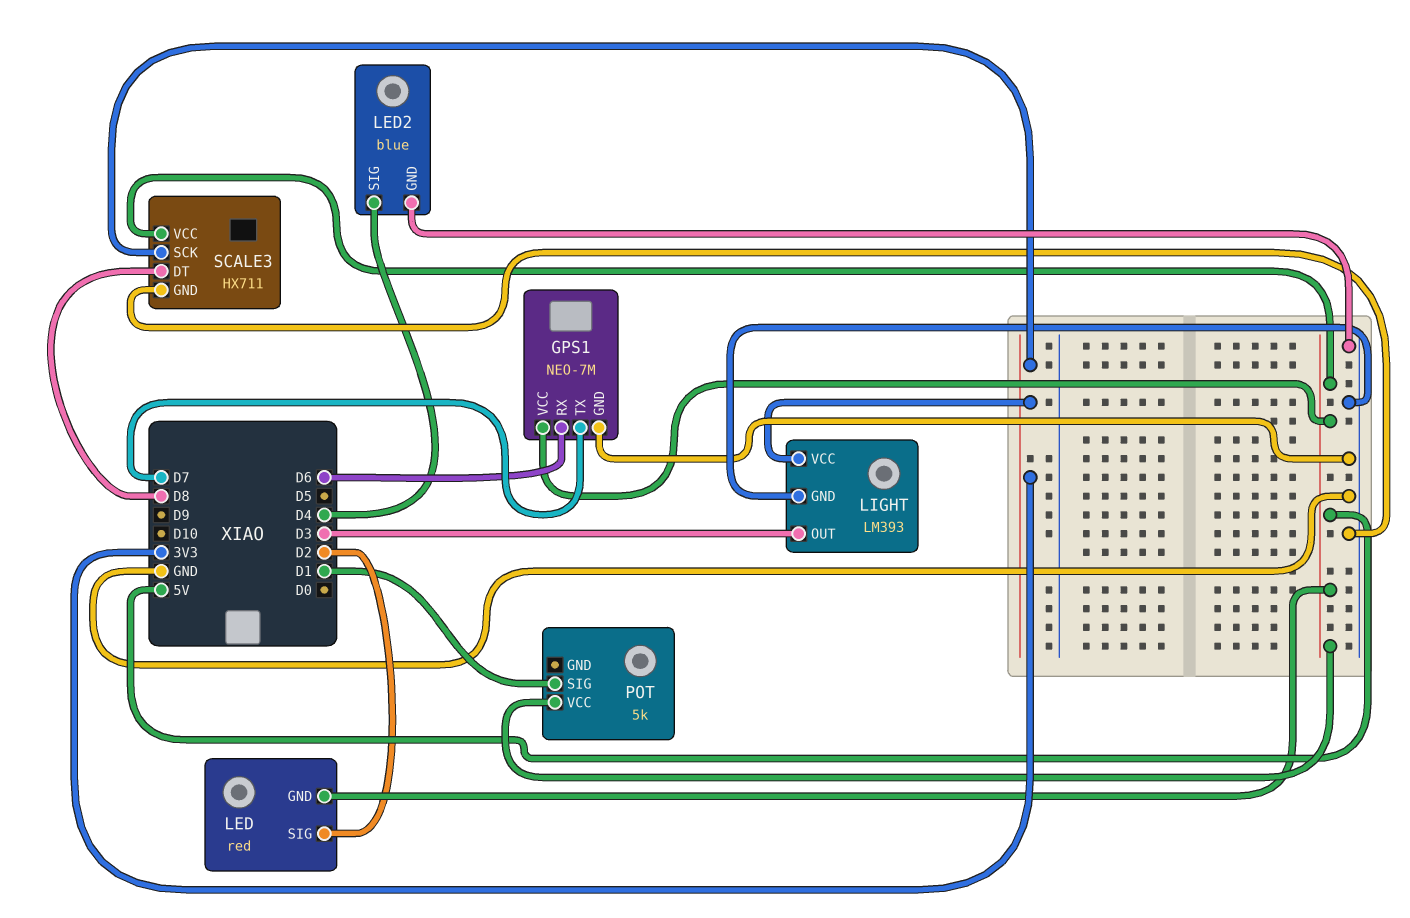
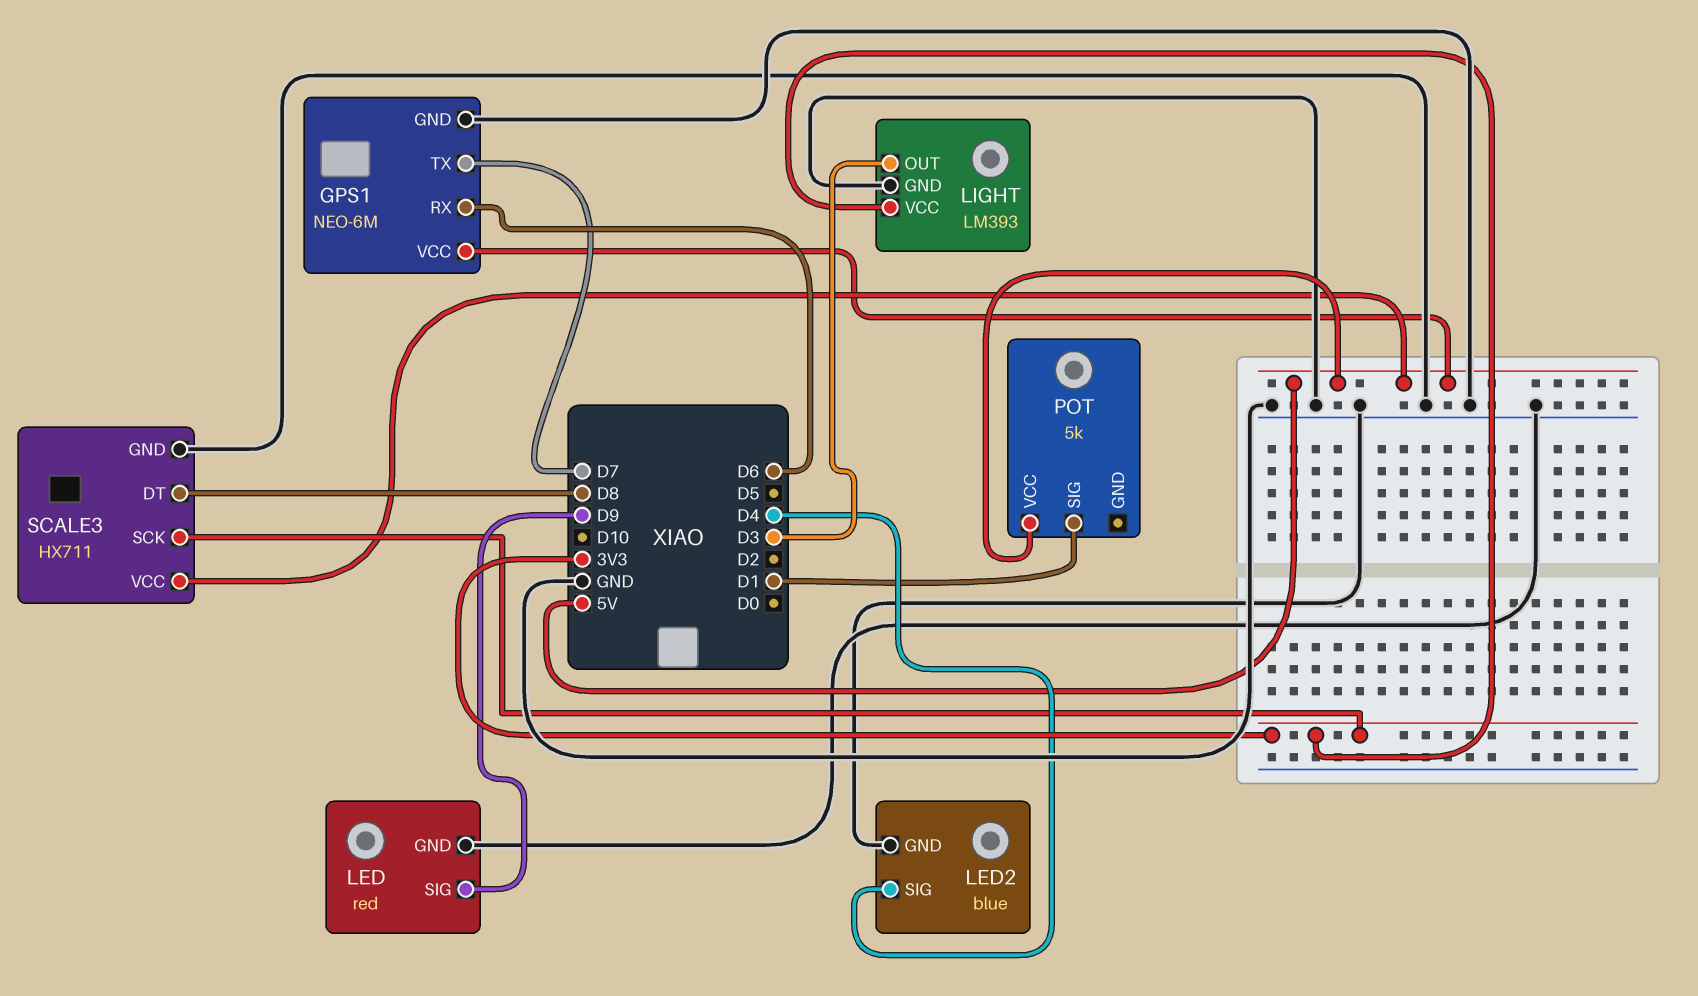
GPS1: NEO-7M -> NEO-6M
LED pin GND: 5V -> GND
LED pin SIG: D2 -> D9

